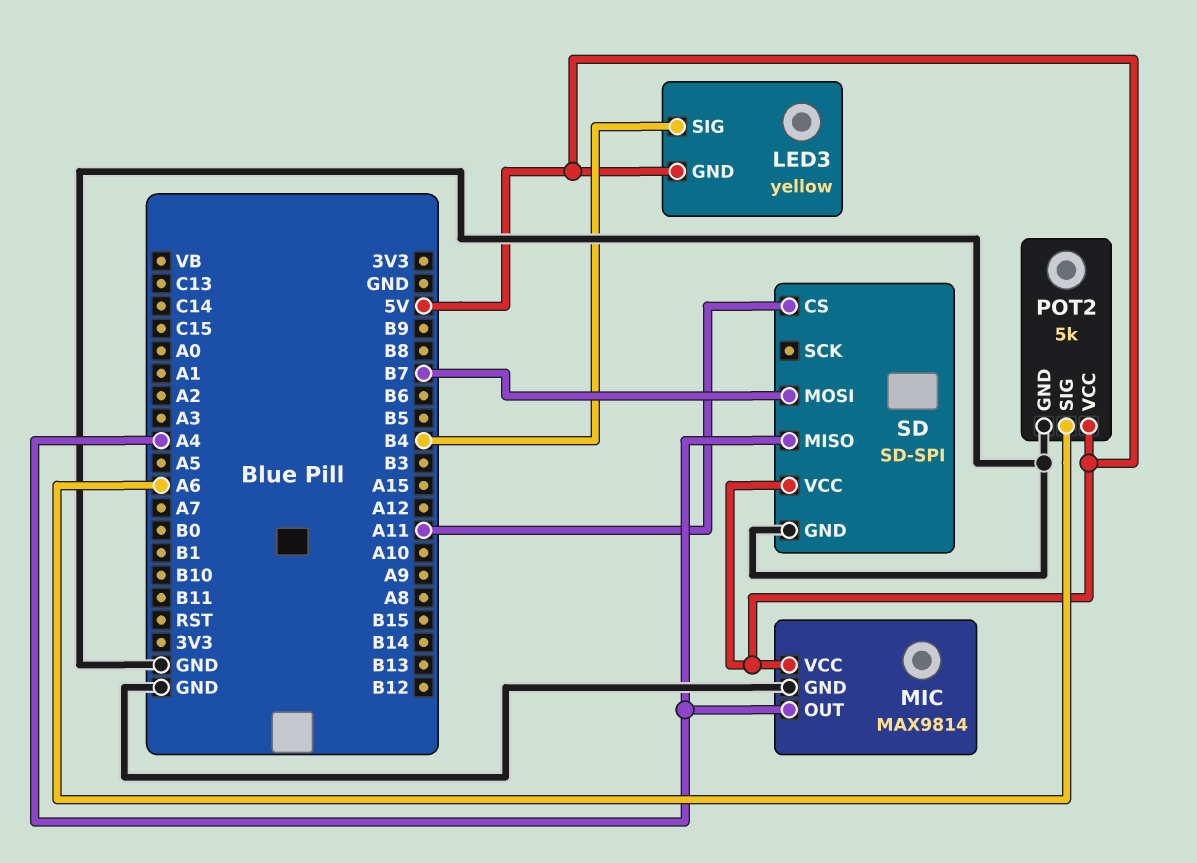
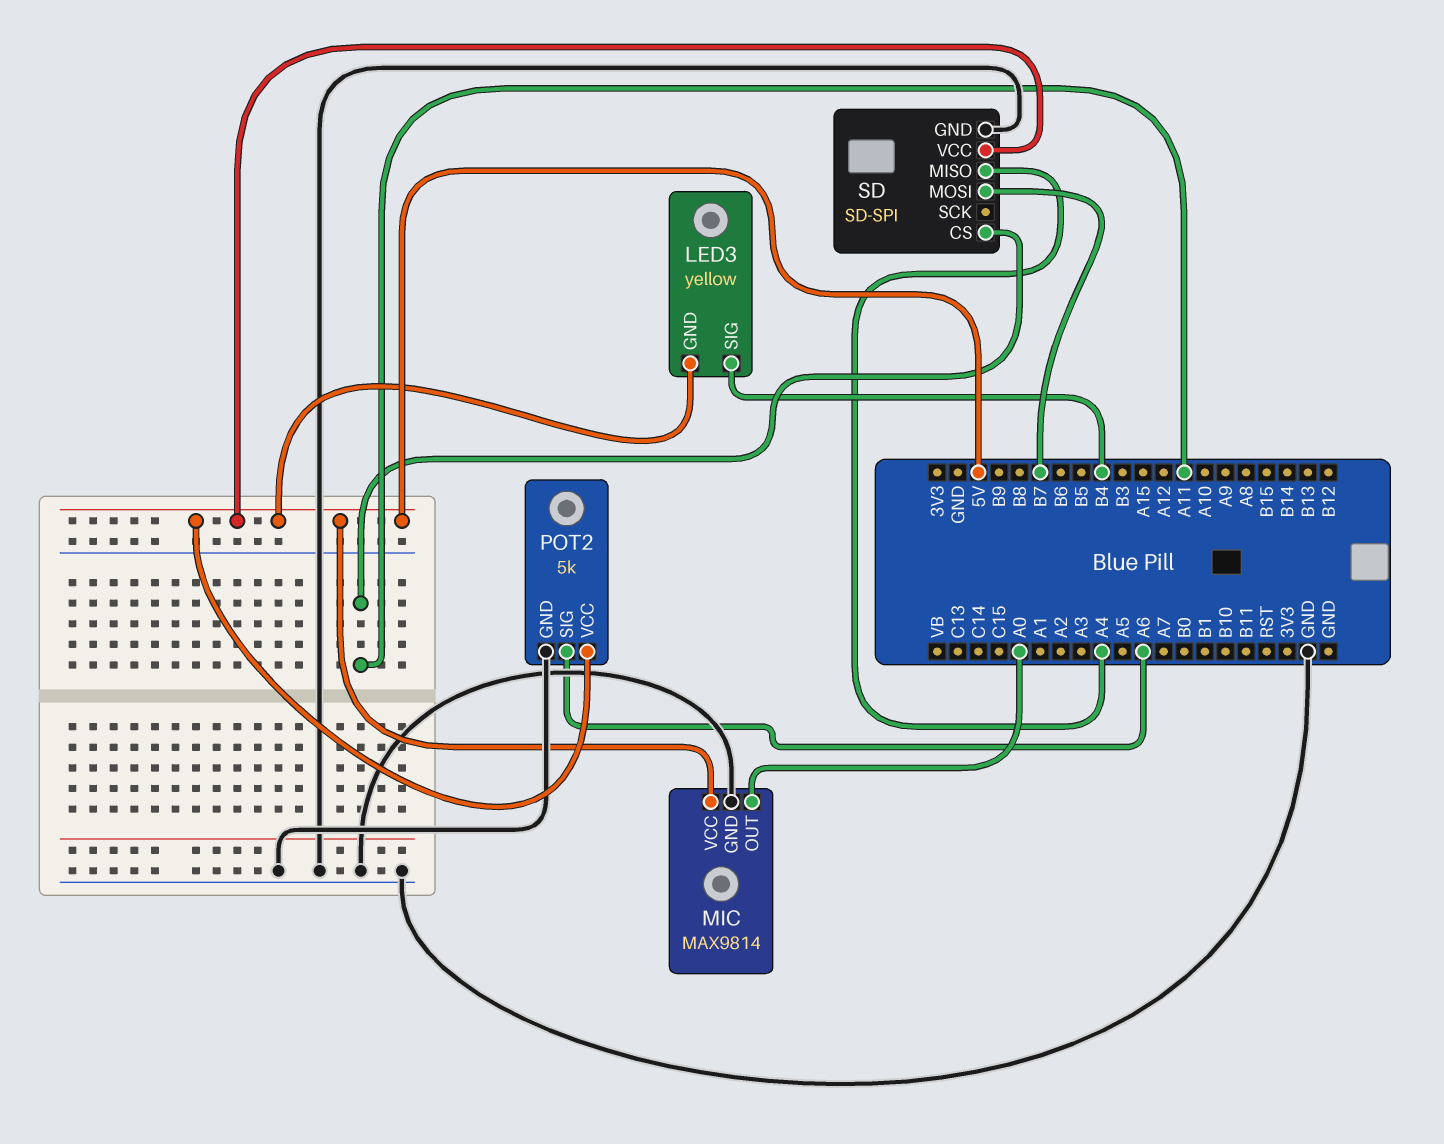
MIC pin OUT: A4 -> A0

